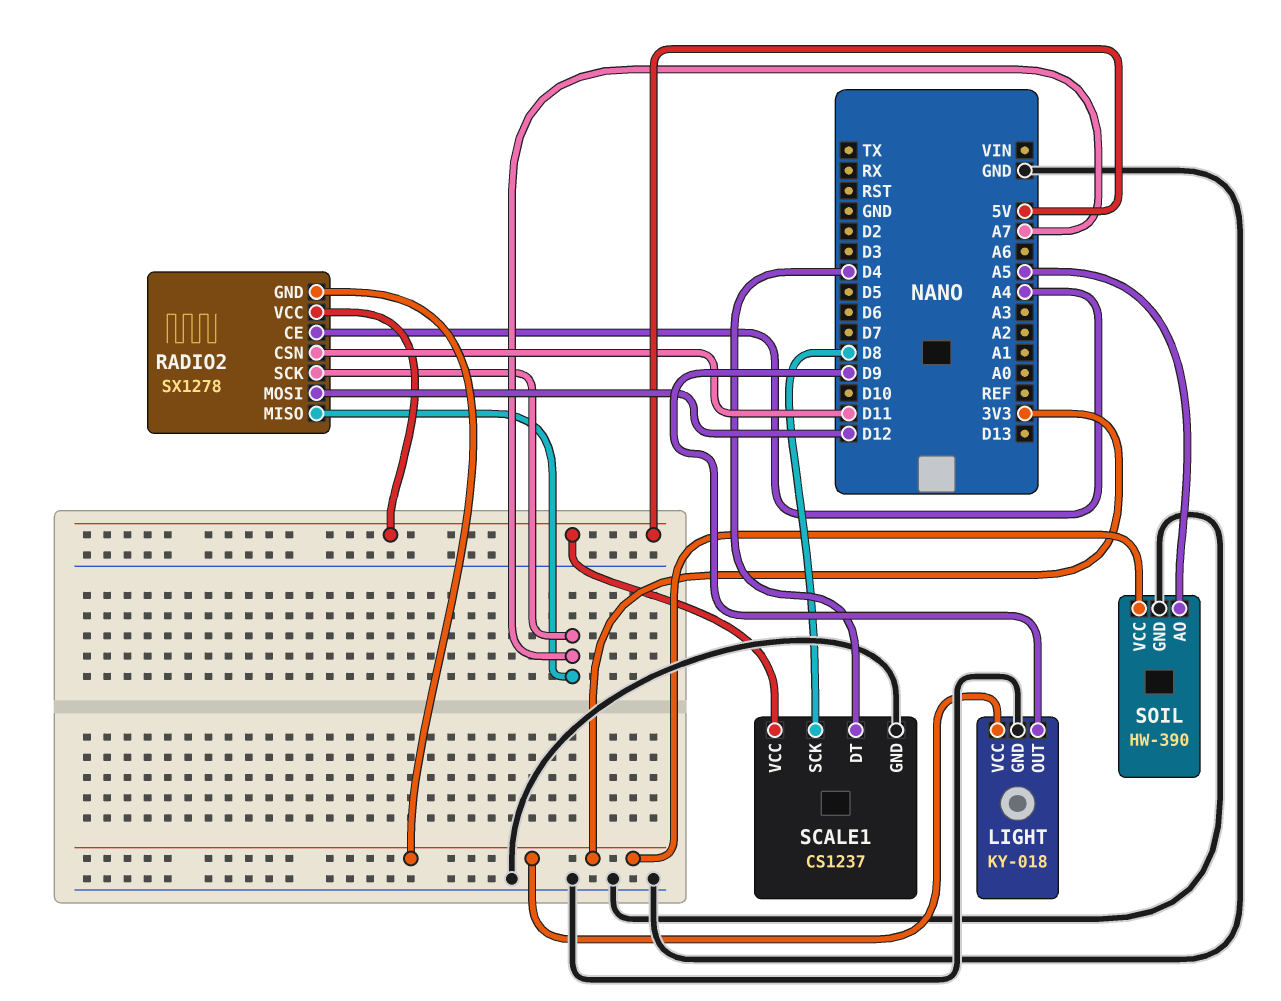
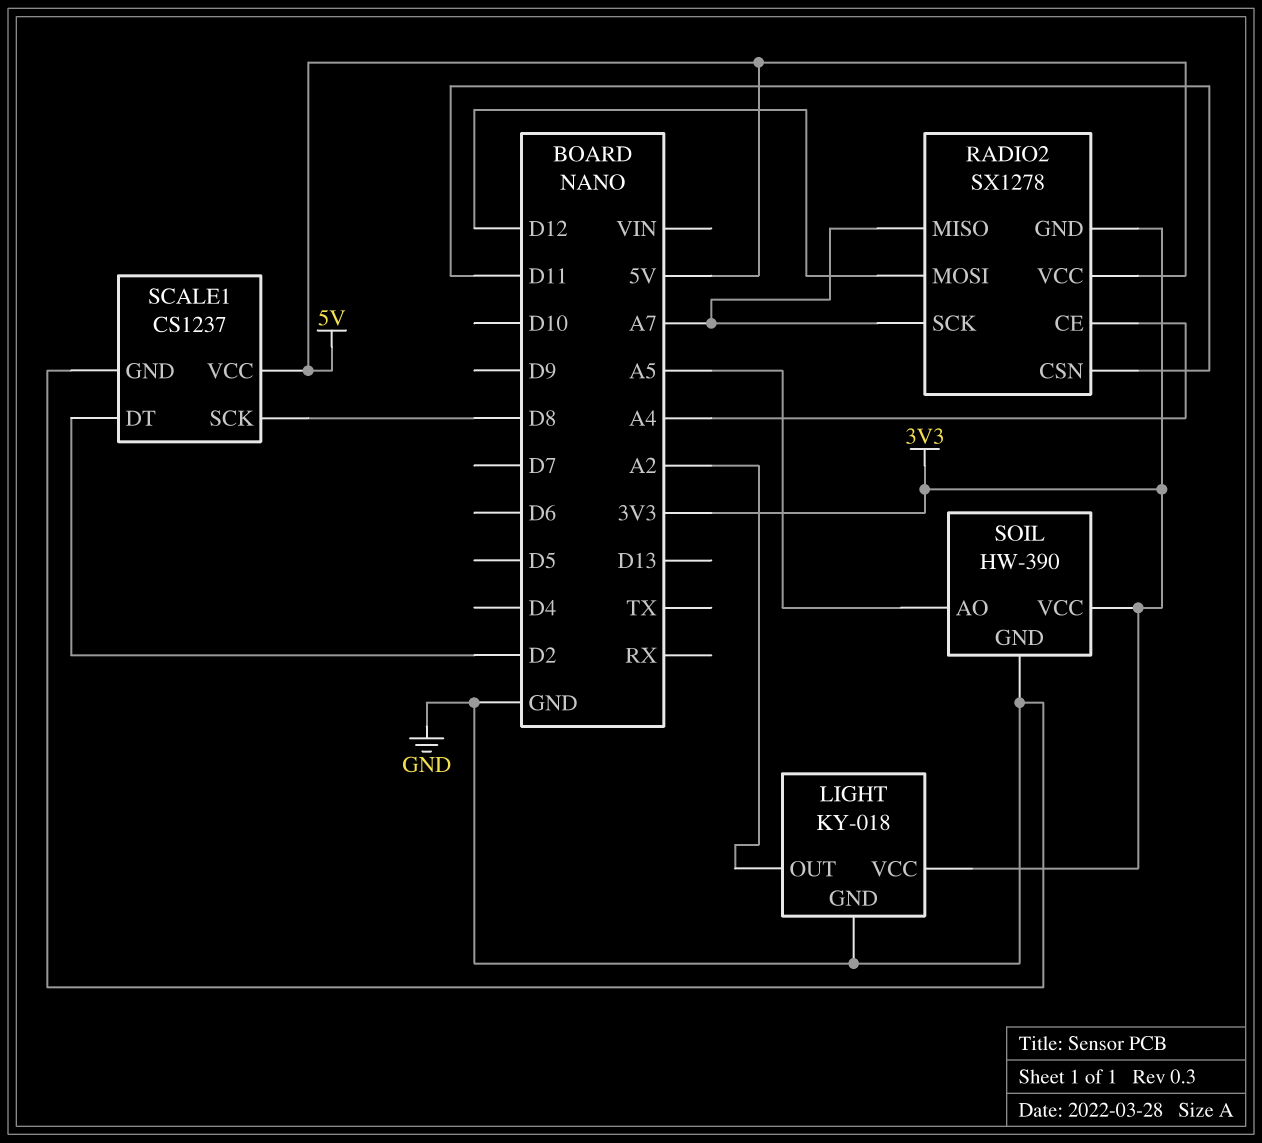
LIGHT pin OUT: D9 -> A2
SCALE1 pin DT: D4 -> D2

